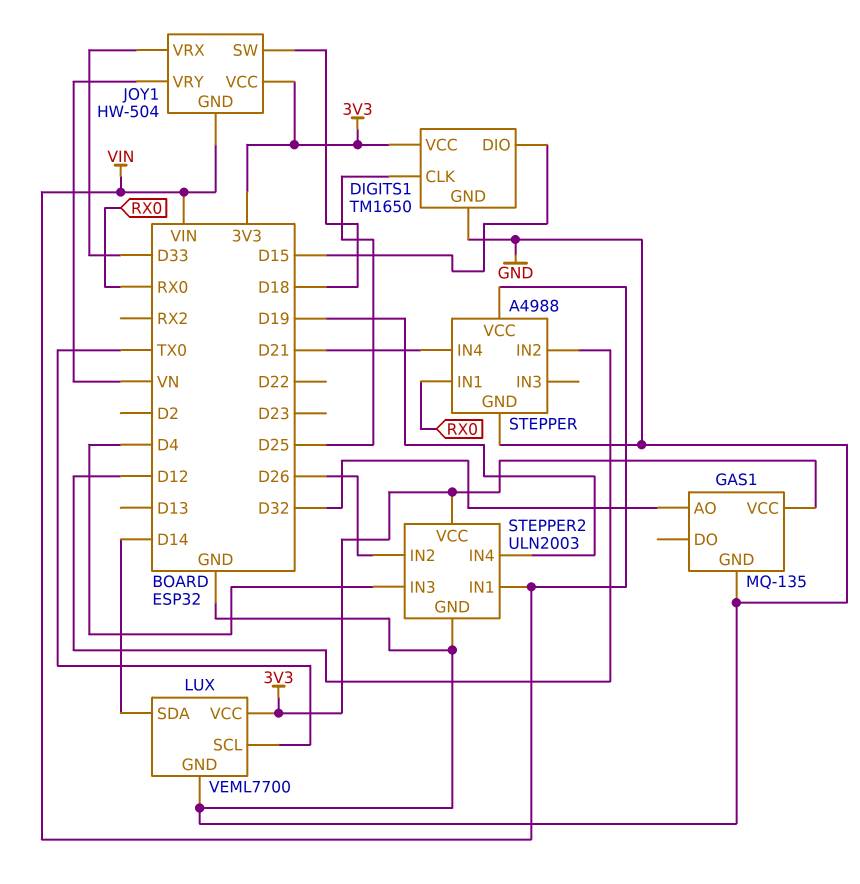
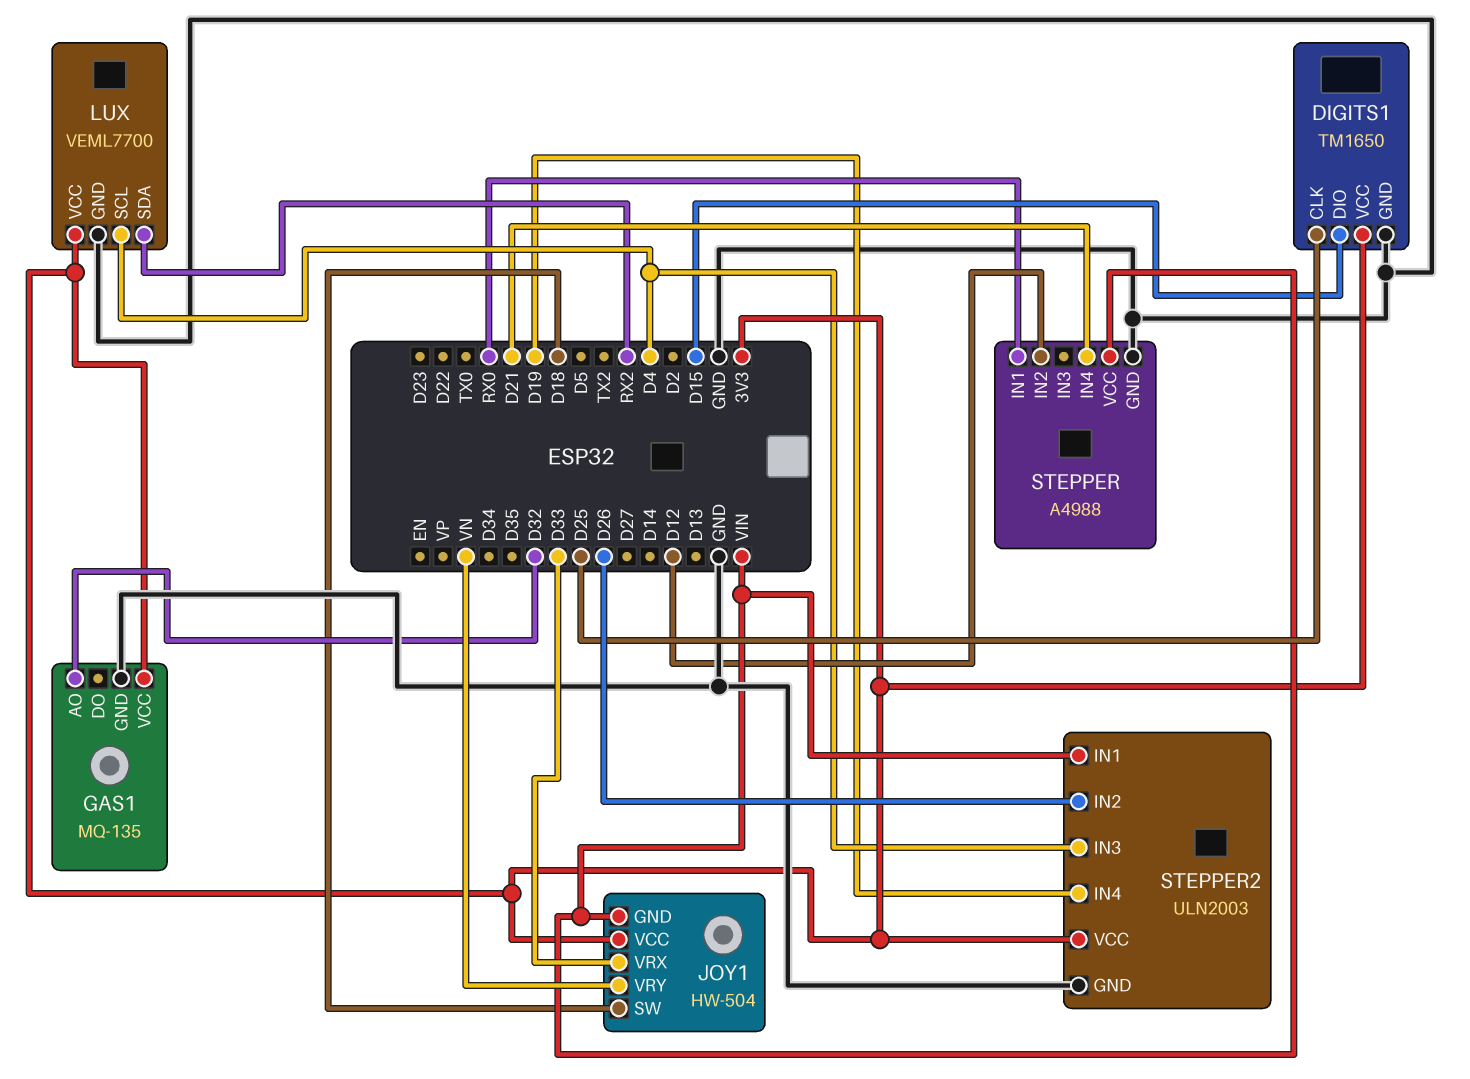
LUX pin SCL: TX0 -> D4
LUX pin SDA: D14 -> RX2

